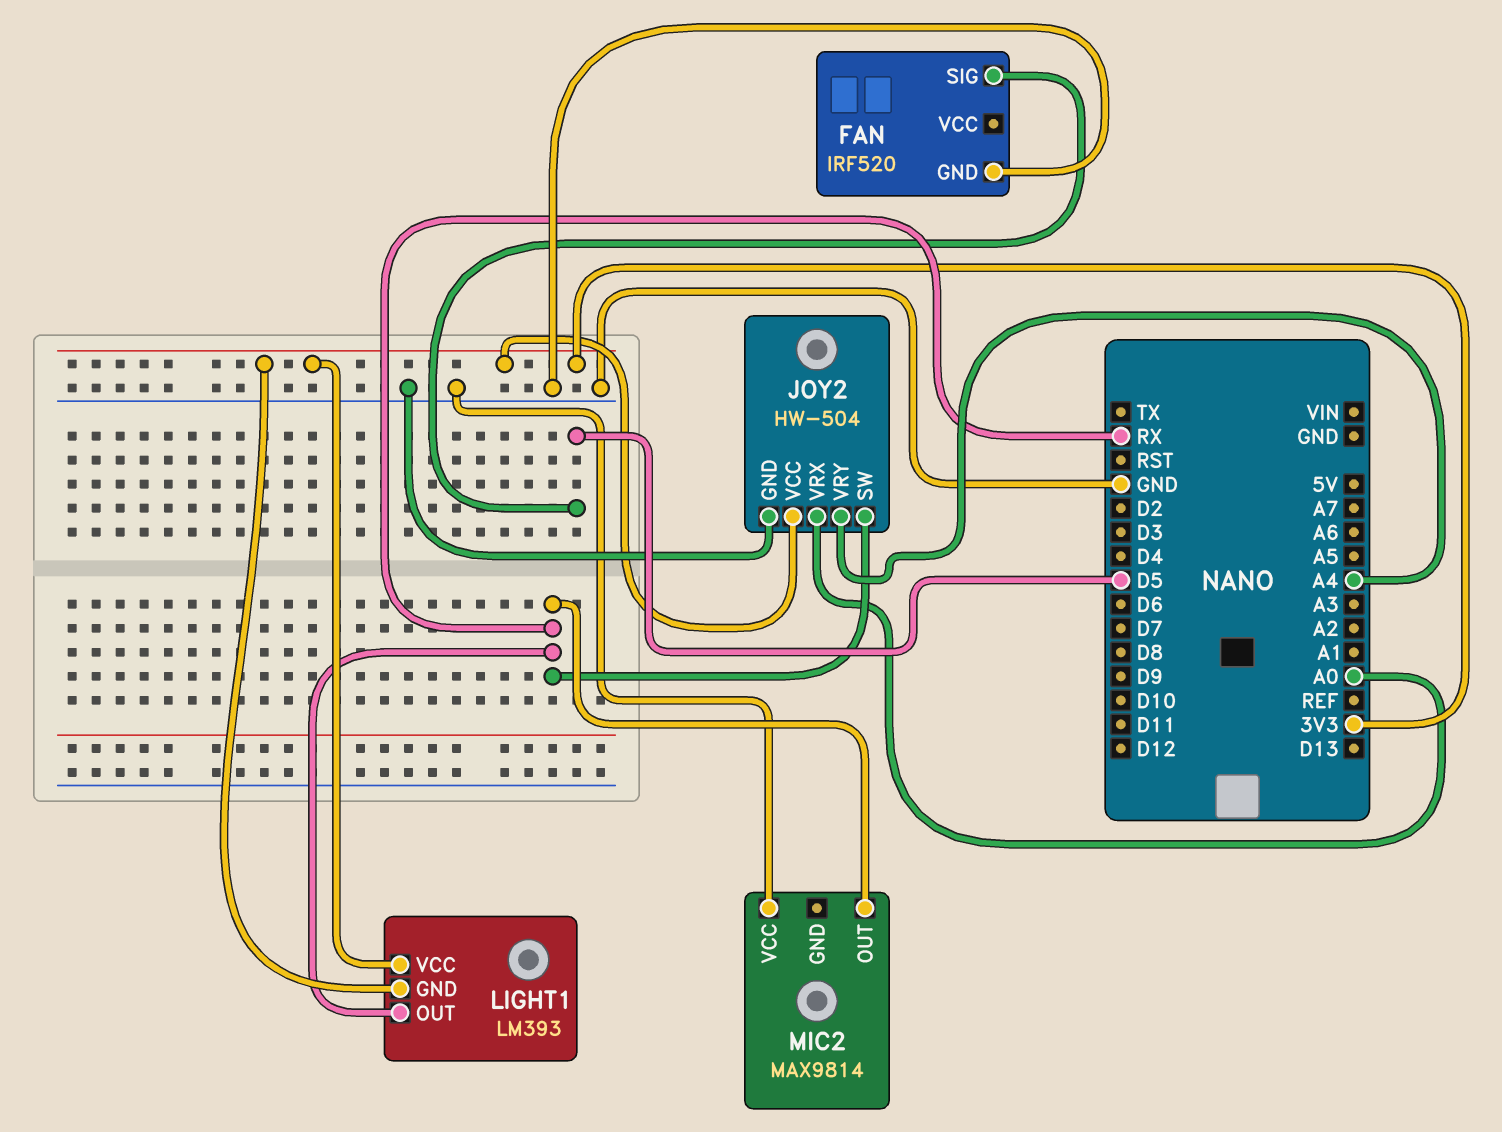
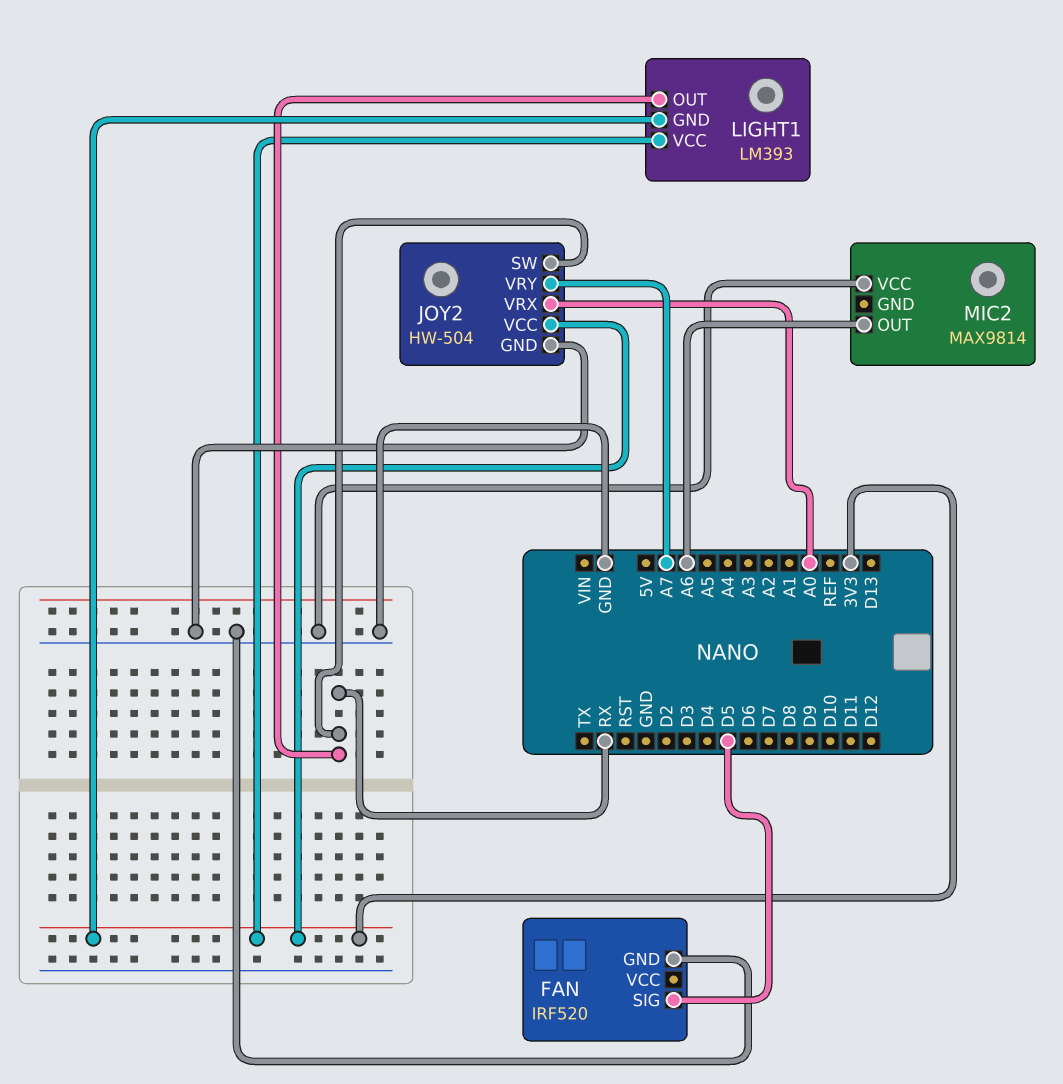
JOY2 pin VRY: A4 -> A7
MIC2 pin OUT: RX -> A6

